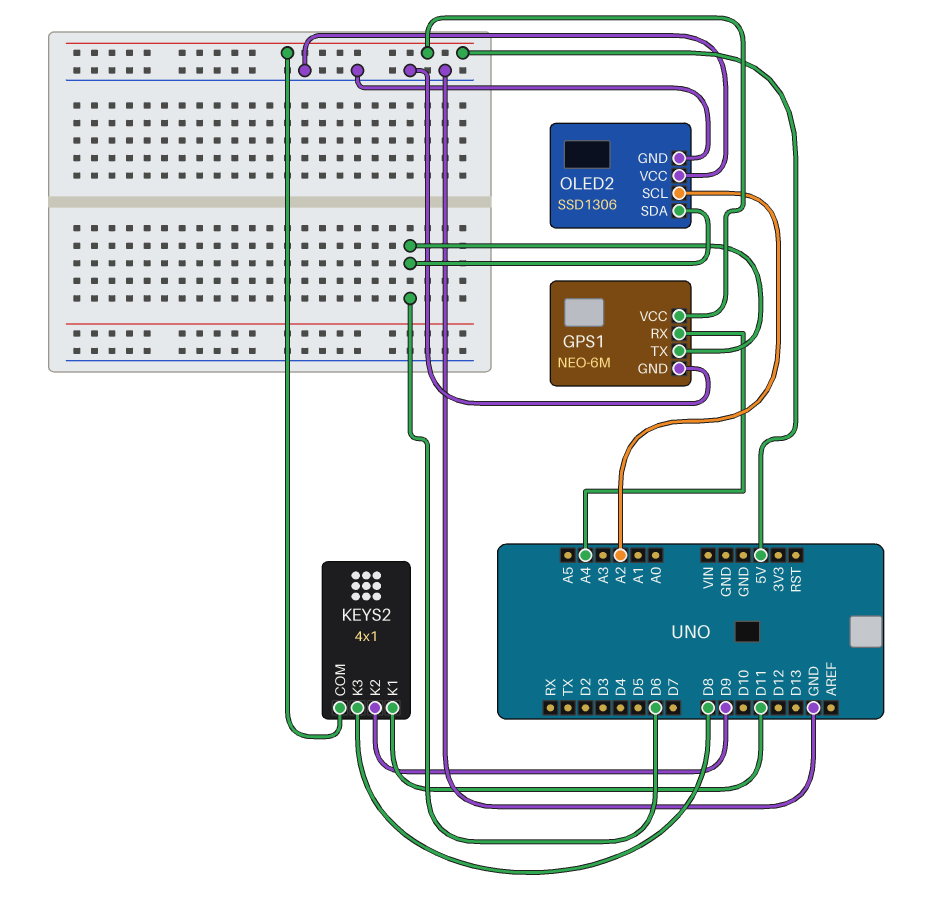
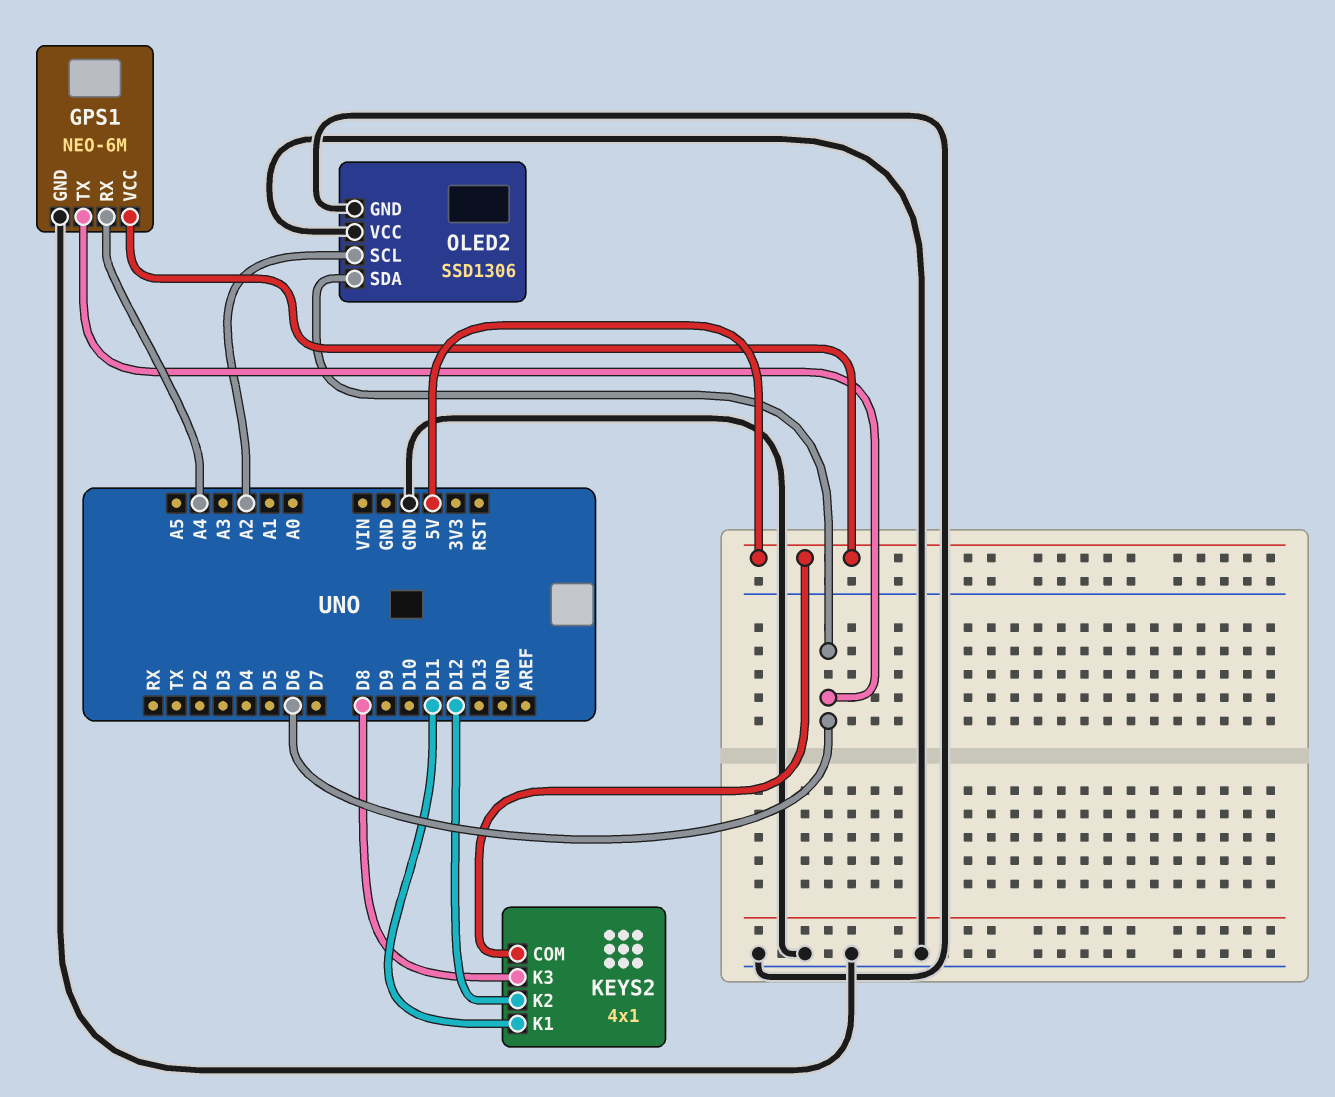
KEYS2 pin K2: D9 -> D12

